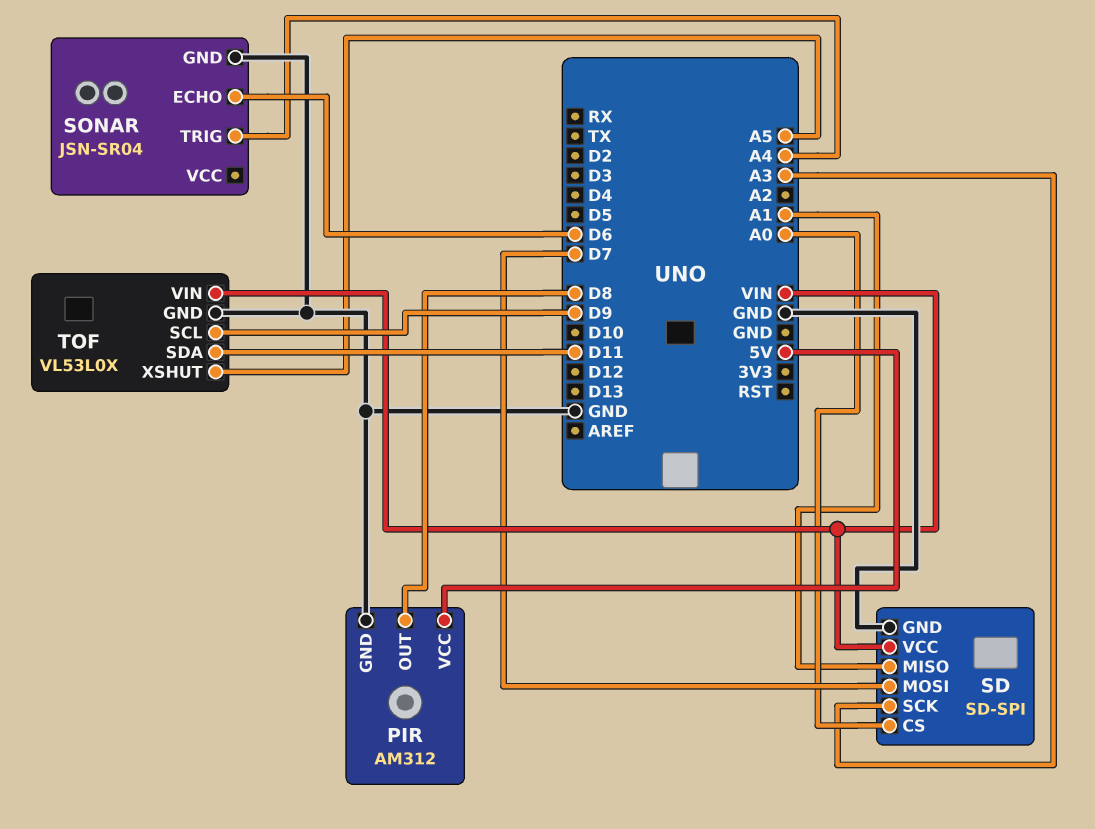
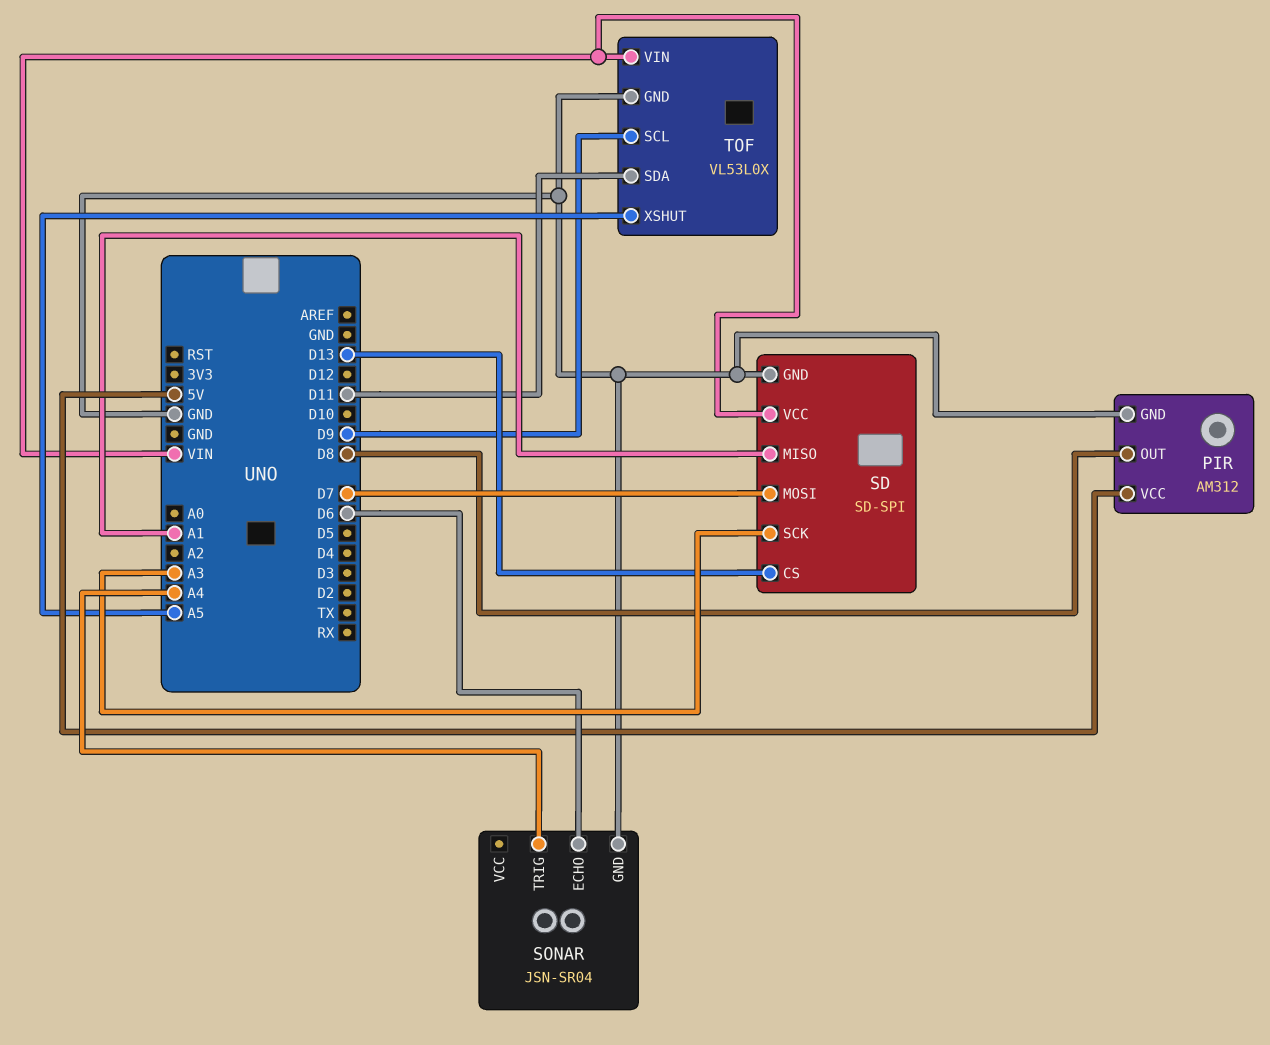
SD pin CS: A0 -> D13

